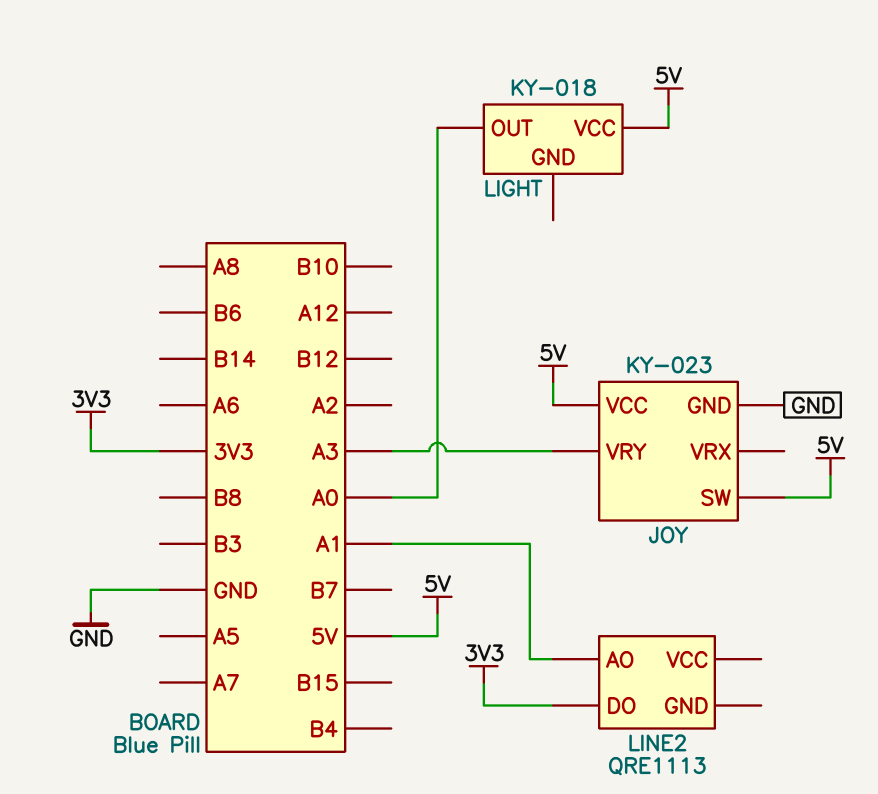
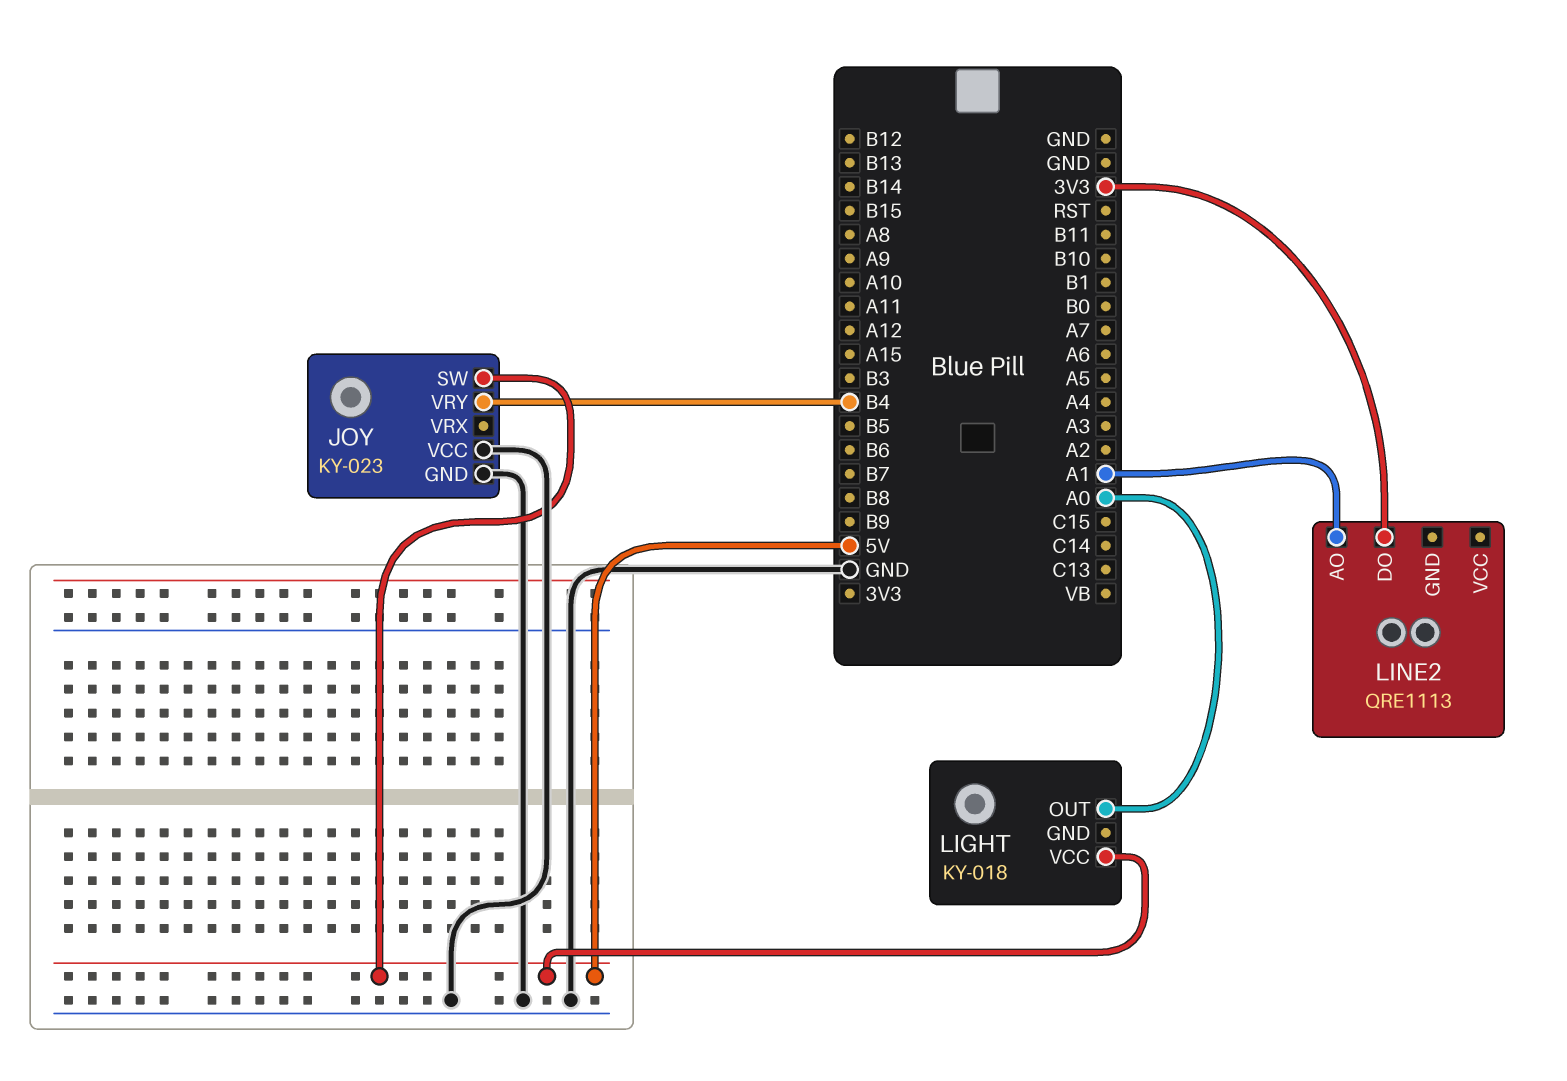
JOY pin VCC: 5V -> GND
JOY pin VRY: A3 -> B4

